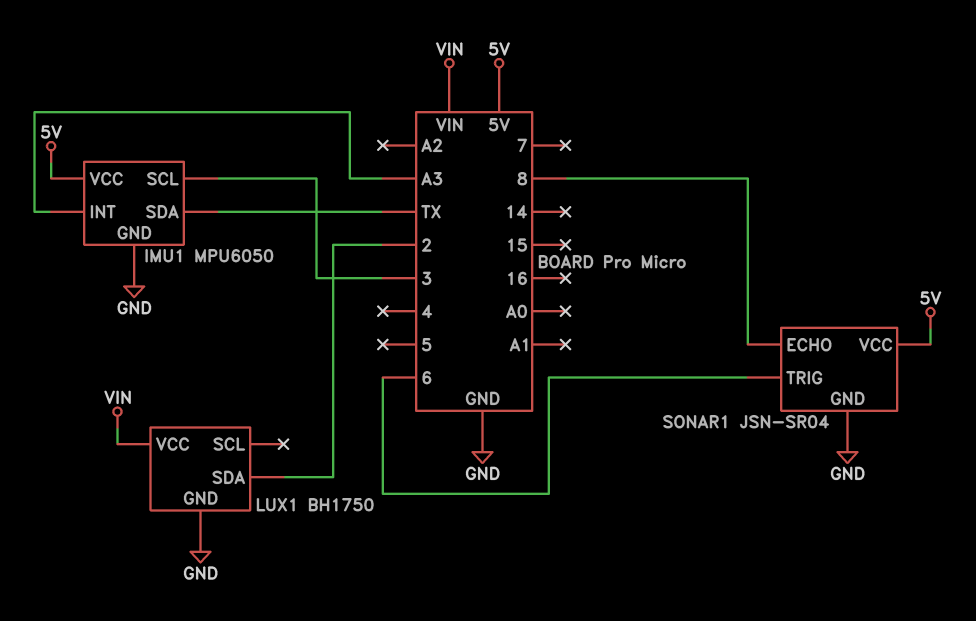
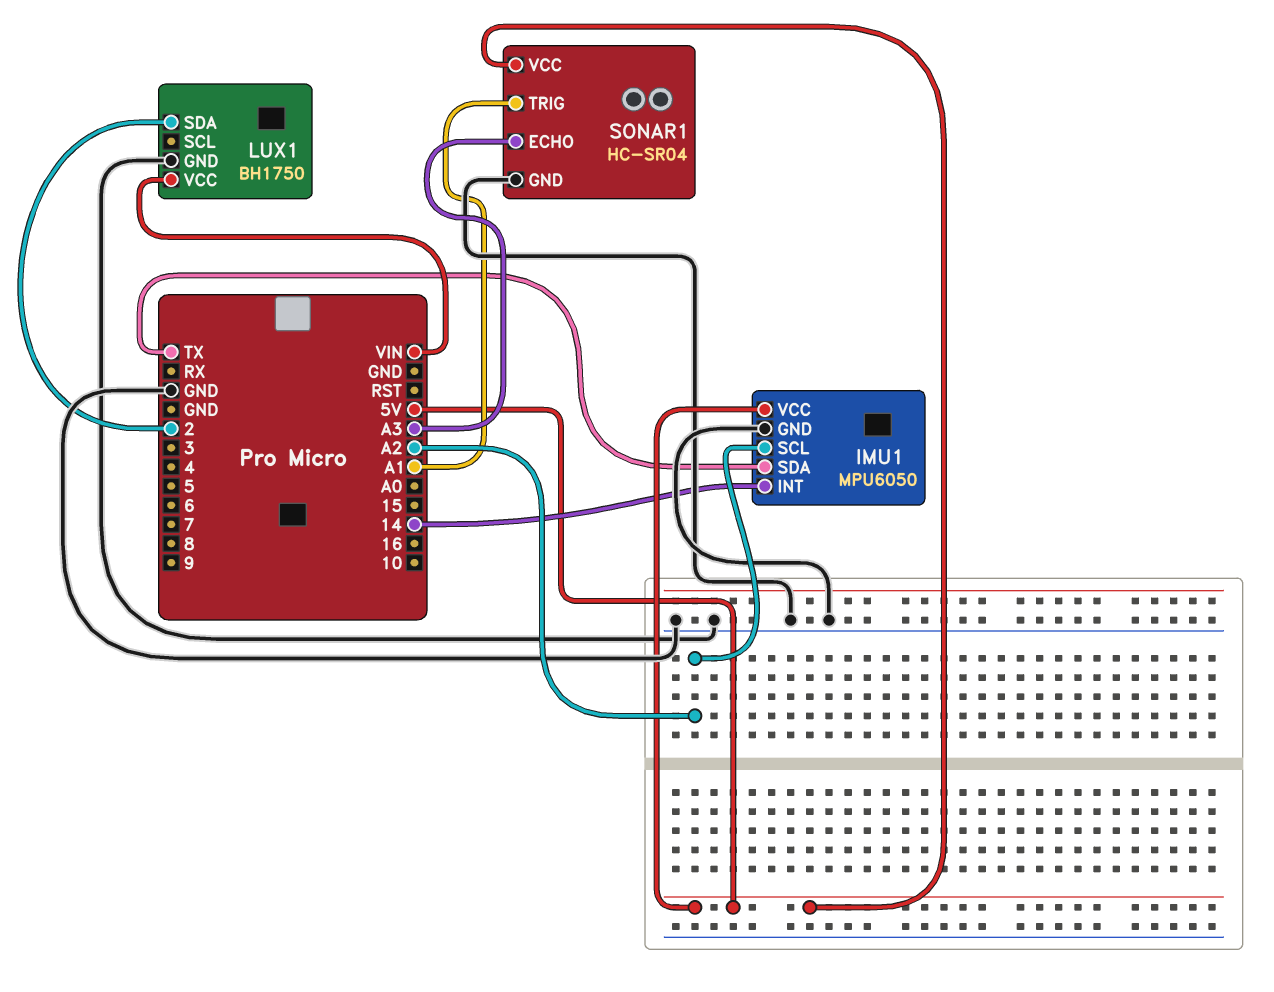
IMU1 pin INT: A3 -> 14
IMU1 pin SCL: 3 -> A2
SONAR1: JSN-SR04 -> HC-SR04
SONAR1 pin ECHO: 8 -> A3
SONAR1 pin TRIG: 6 -> A1

